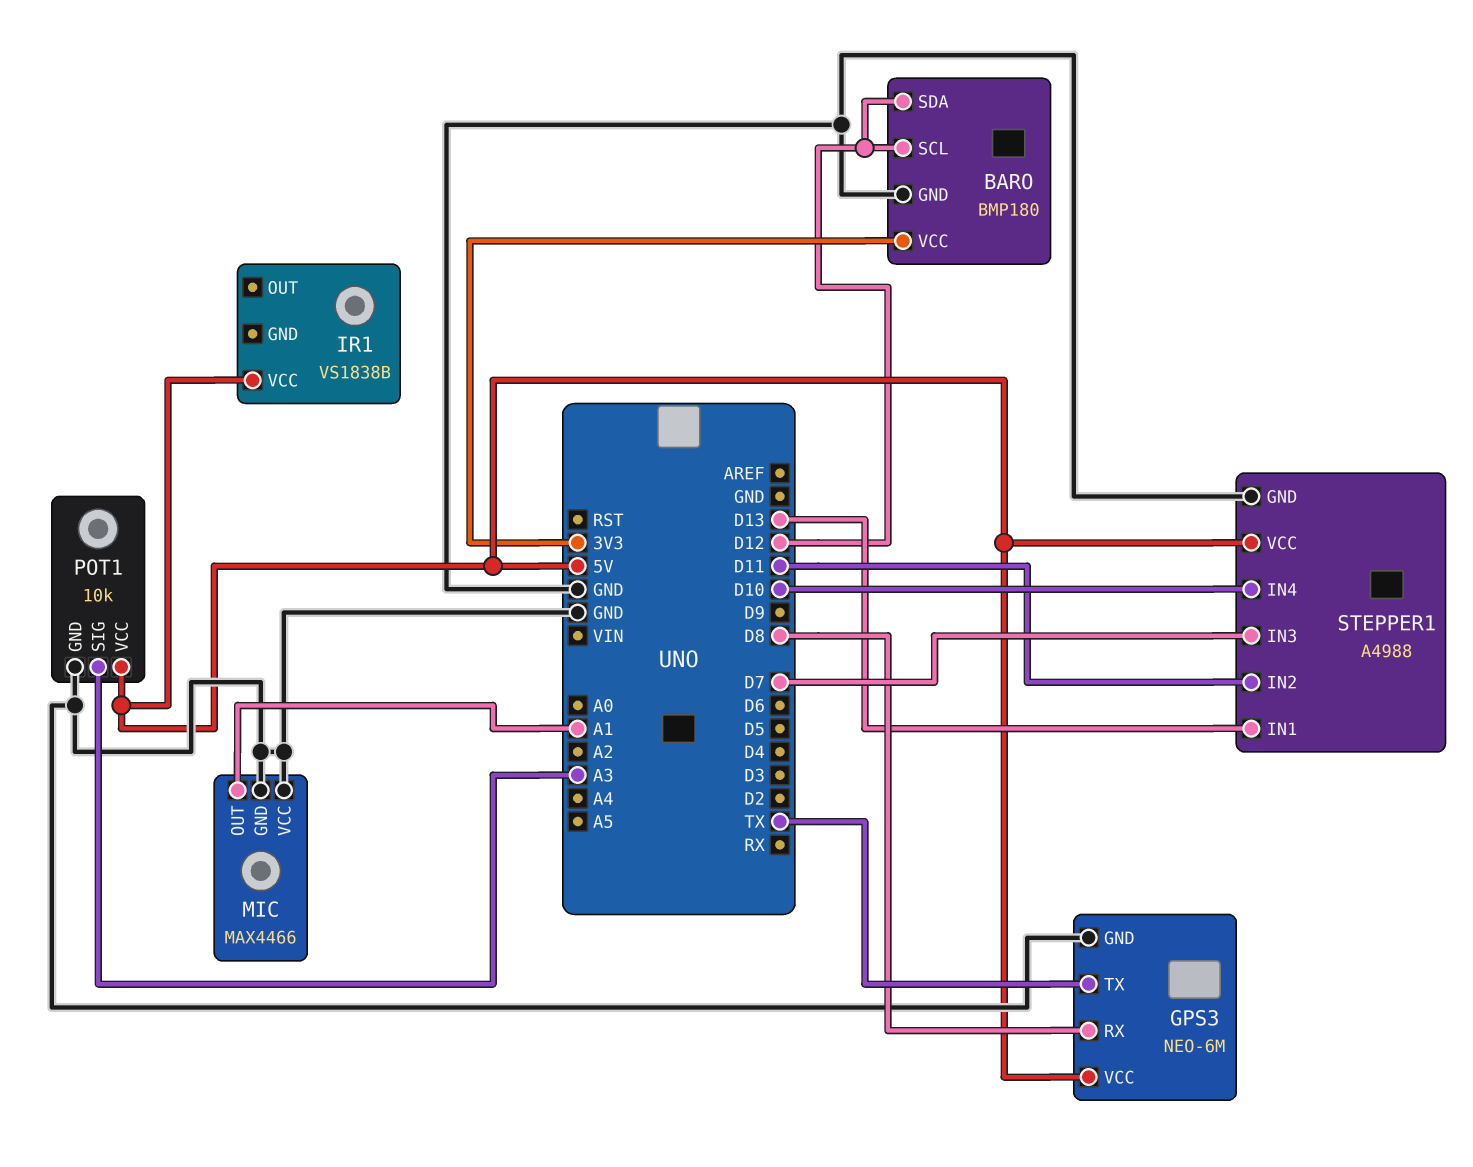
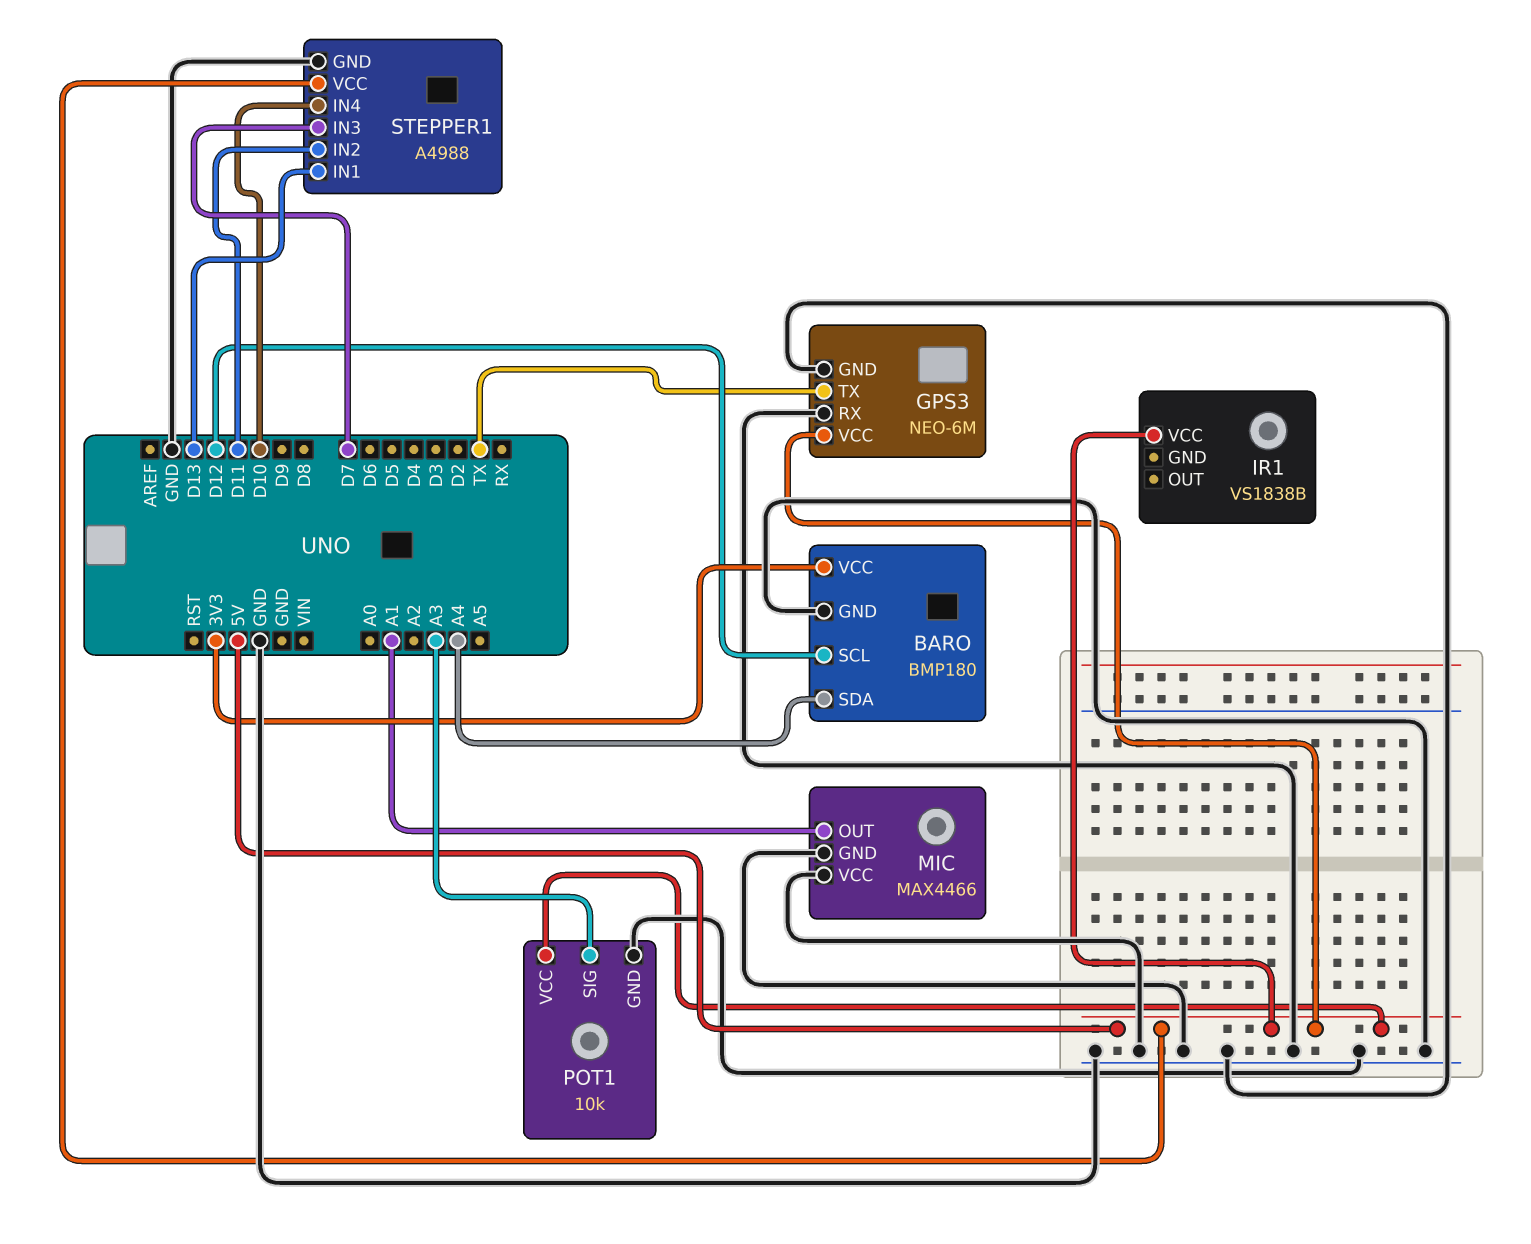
BARO pin SDA: D12 -> A4
GPS3 pin RX: D8 -> GND

